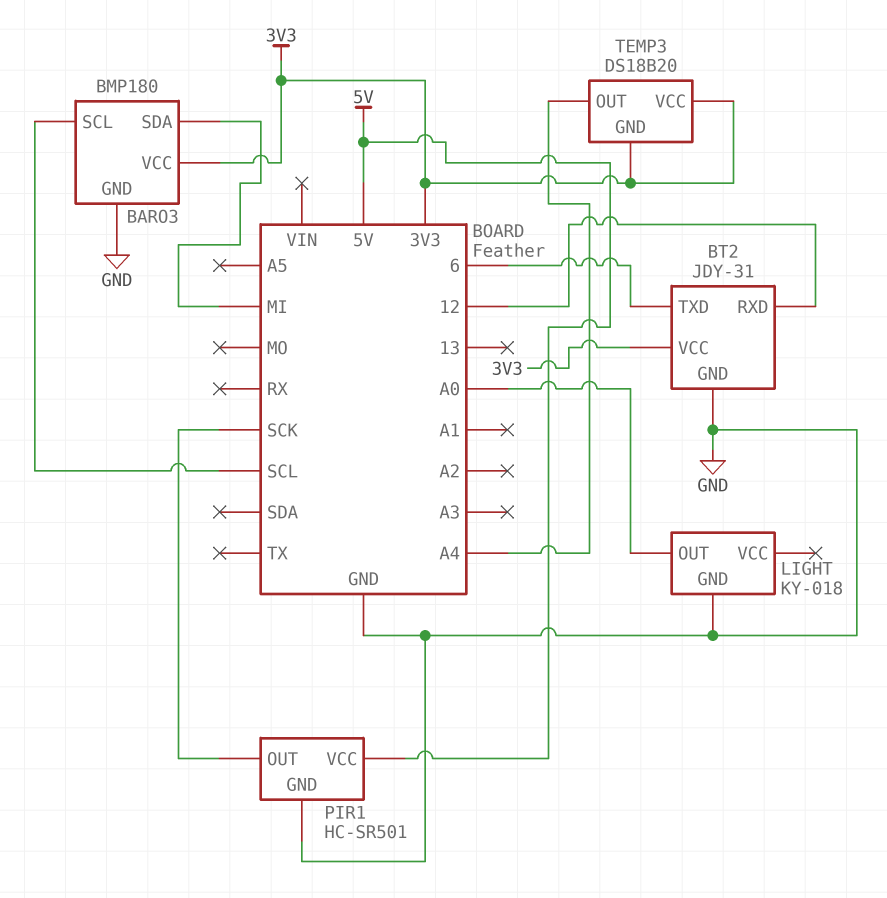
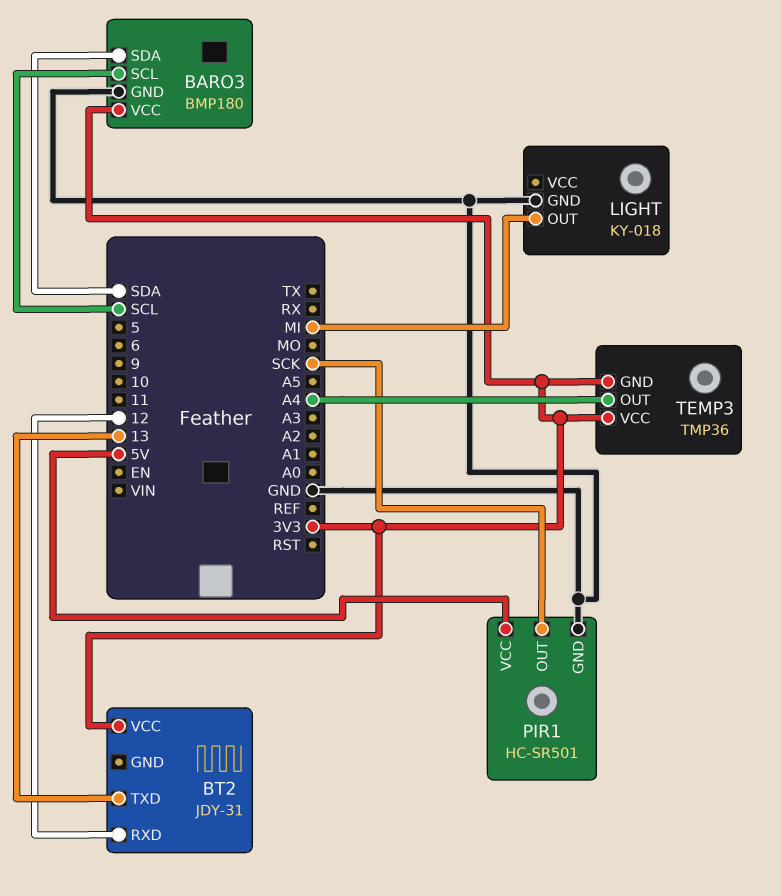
BARO3 pin SDA: MI -> SDA
BT2 pin GND: GND -> none
BT2 pin TXD: 6 -> 13
LIGHT pin OUT: A0 -> MI
TEMP3: DS18B20 -> TMP36

